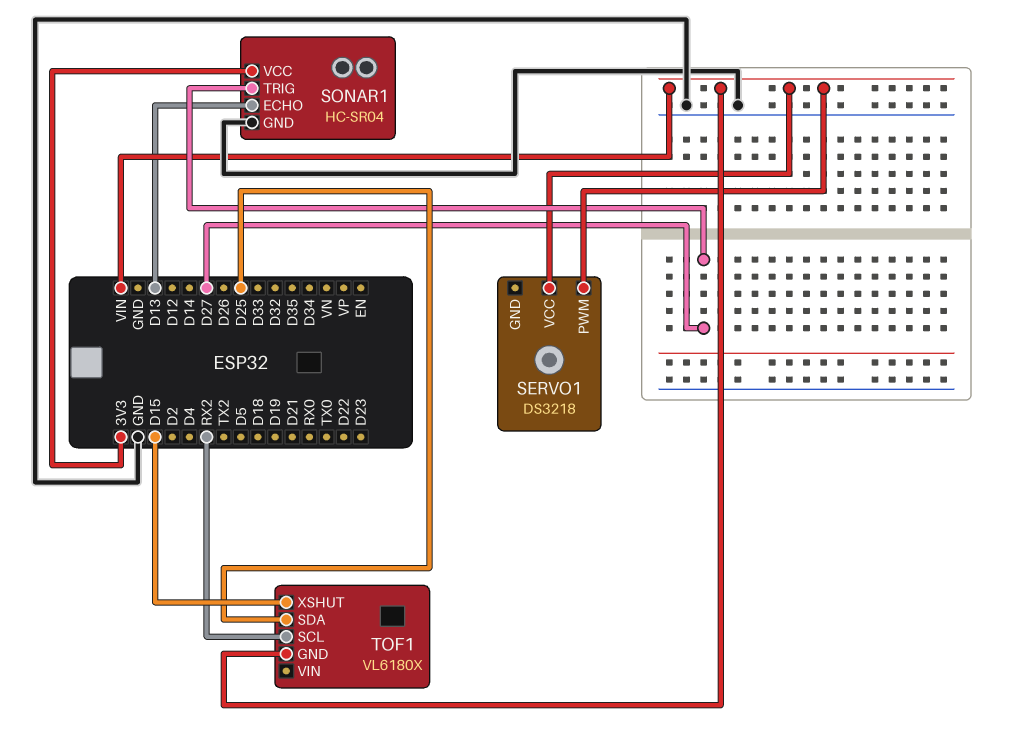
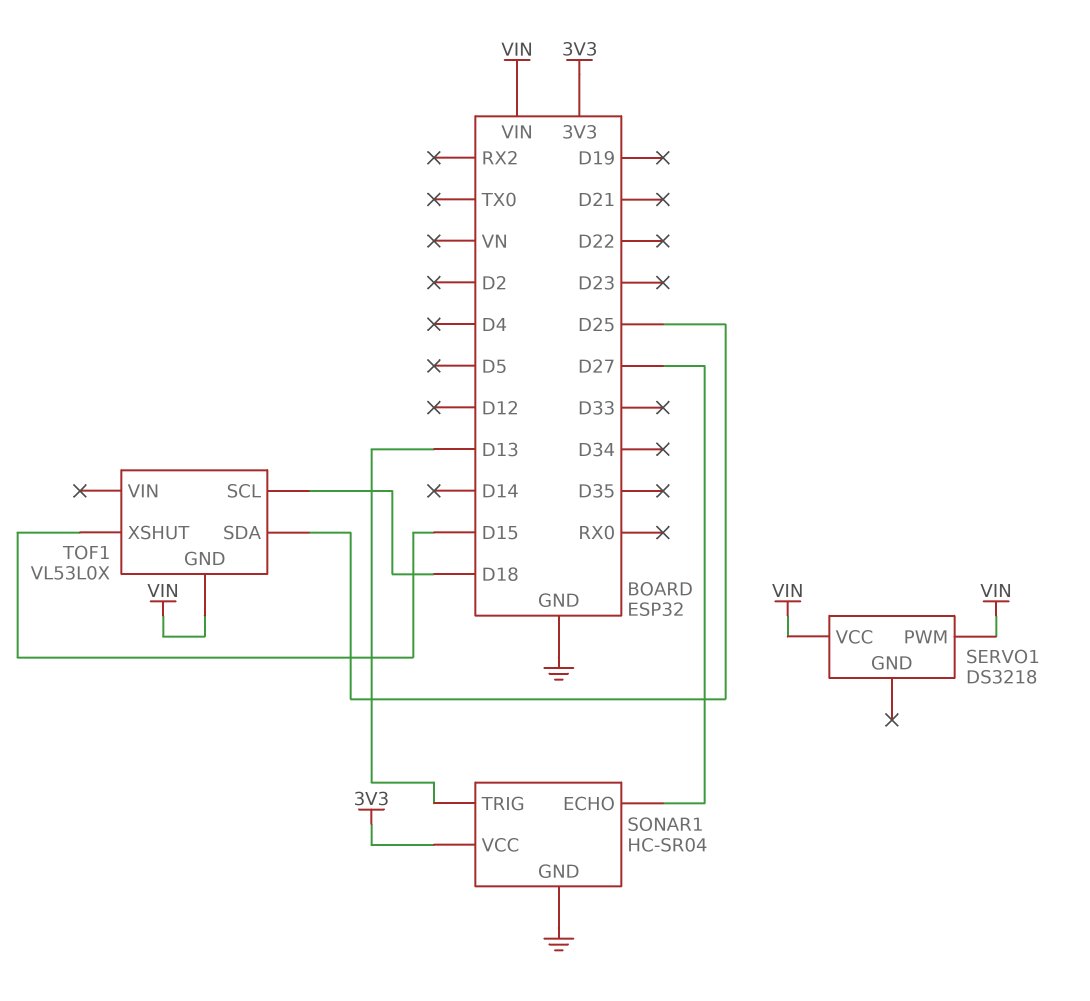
SONAR1 pin ECHO: D13 -> D27
SONAR1 pin TRIG: D27 -> D13
TOF1: VL6180X -> VL53L0X
TOF1 pin SCL: RX2 -> D18

